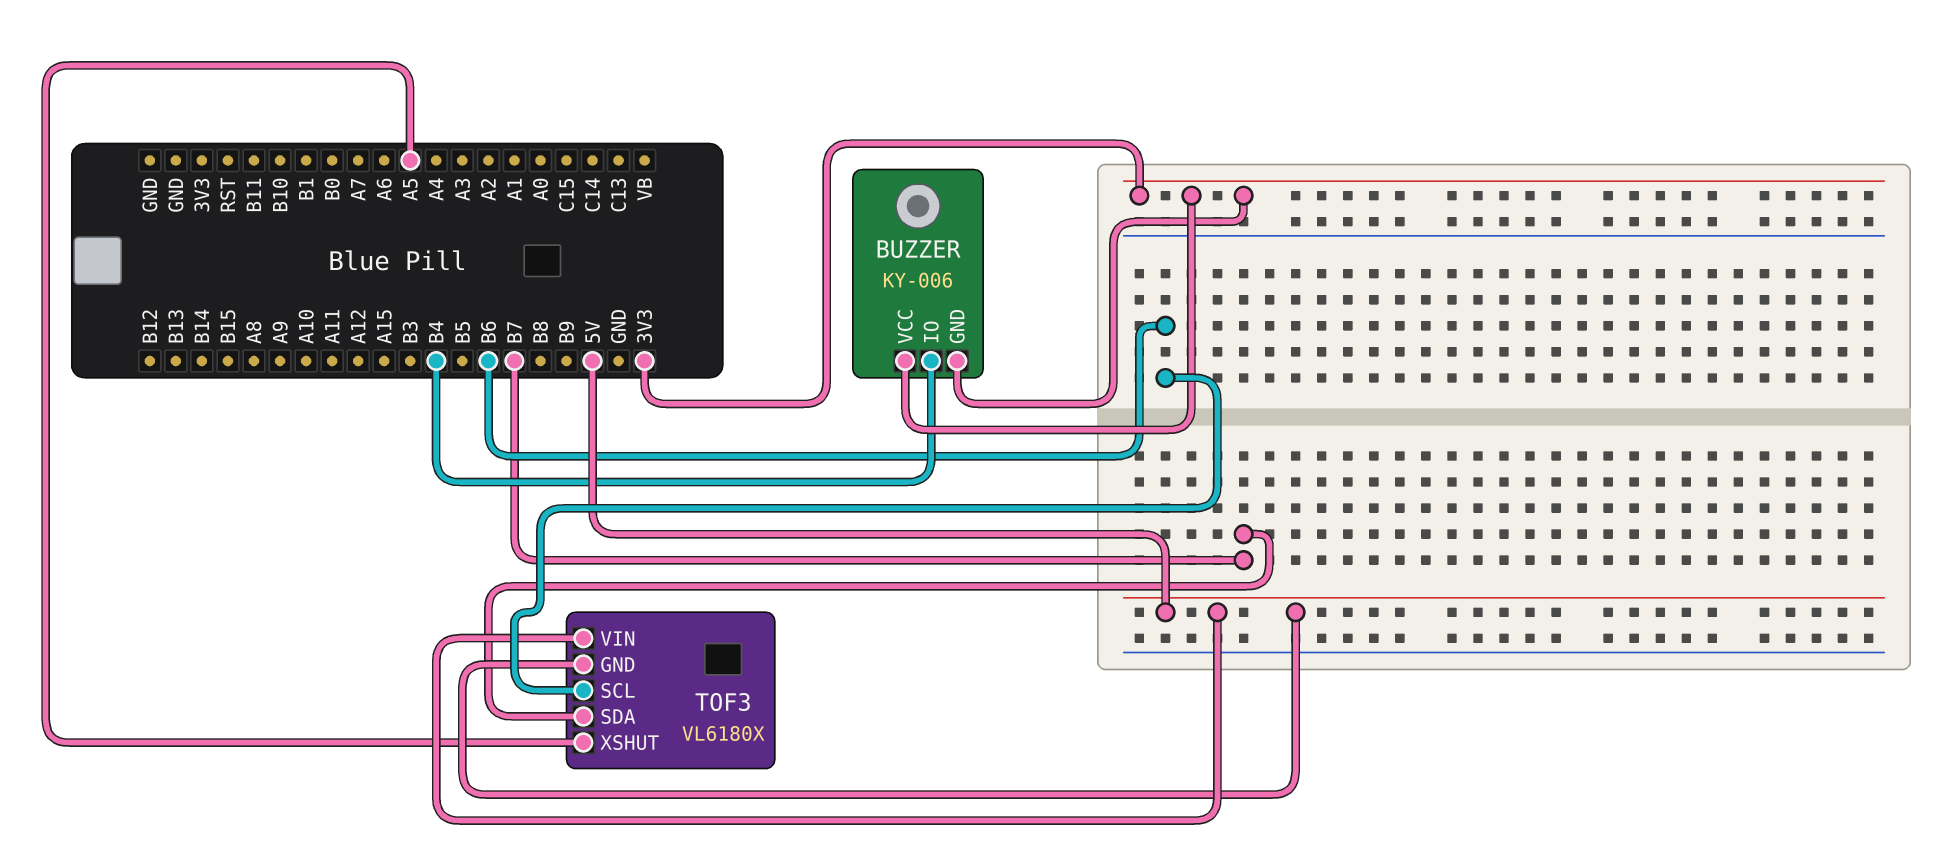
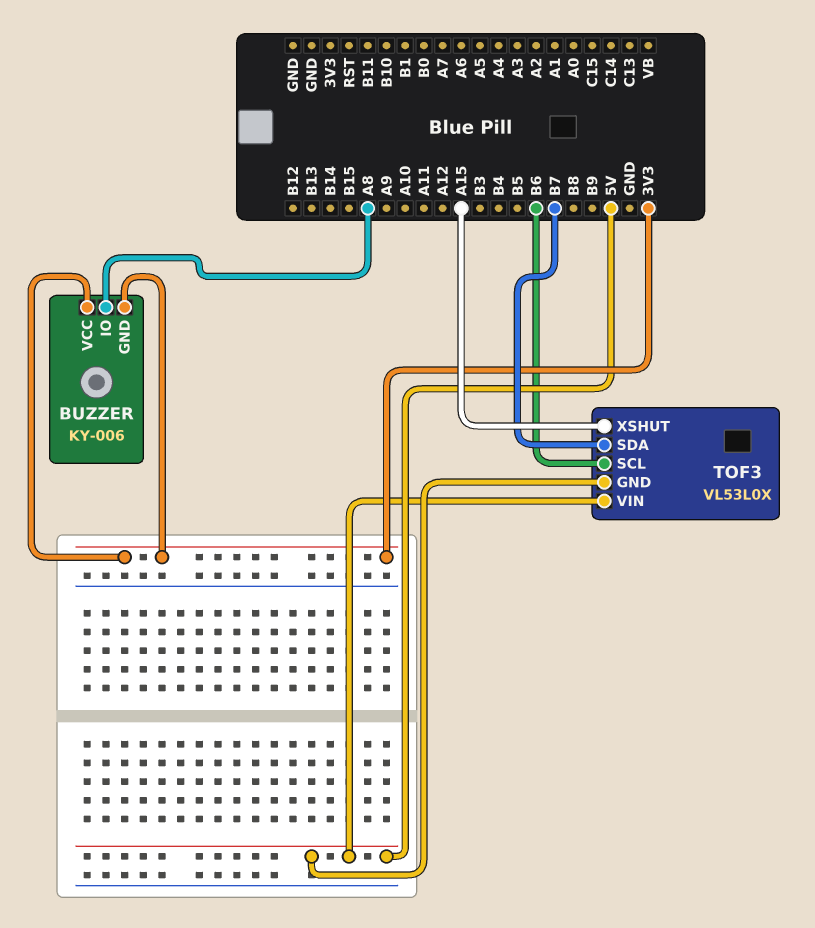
BUZZER pin IO: B4 -> A8
TOF3: VL6180X -> VL53L0X
TOF3 pin XSHUT: A5 -> A15

